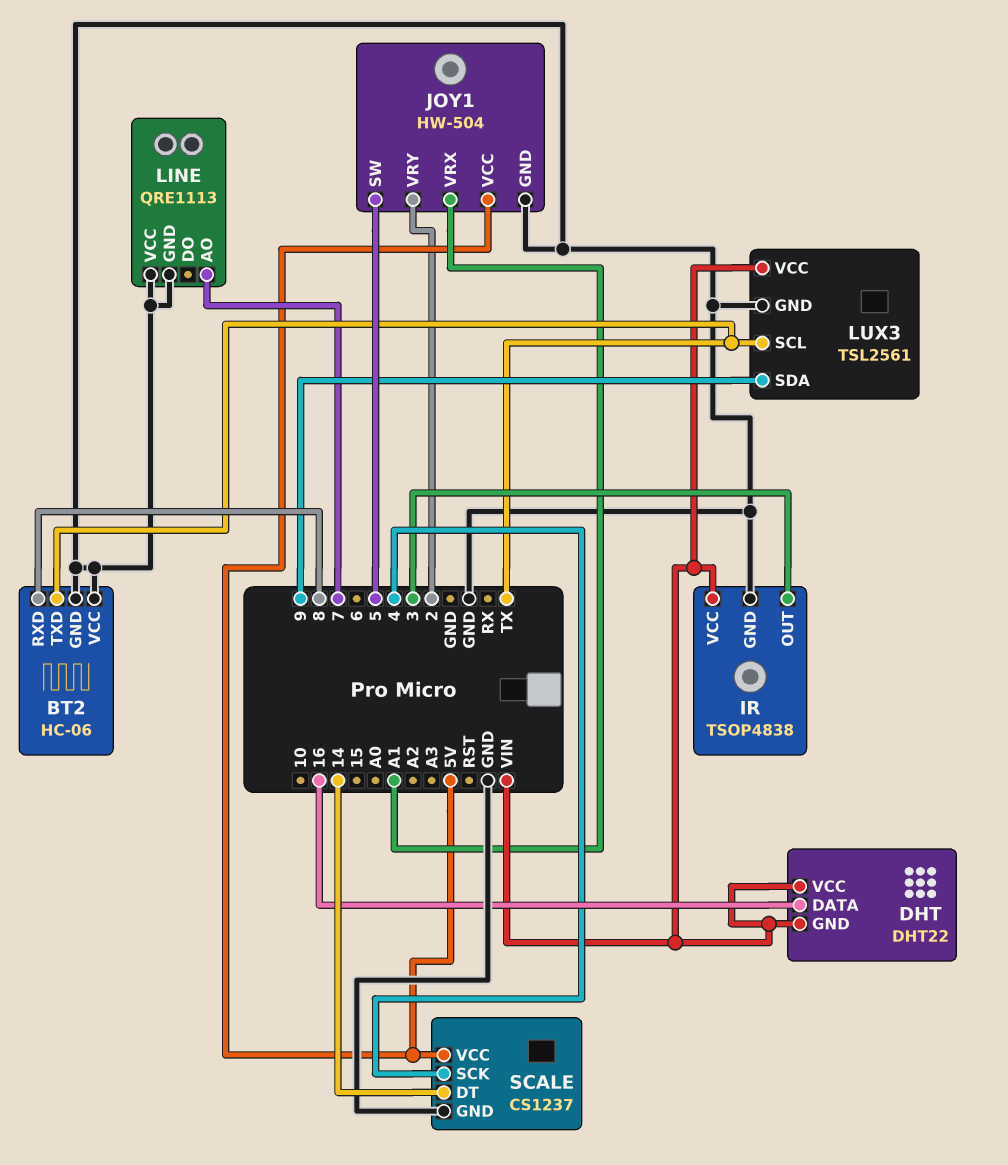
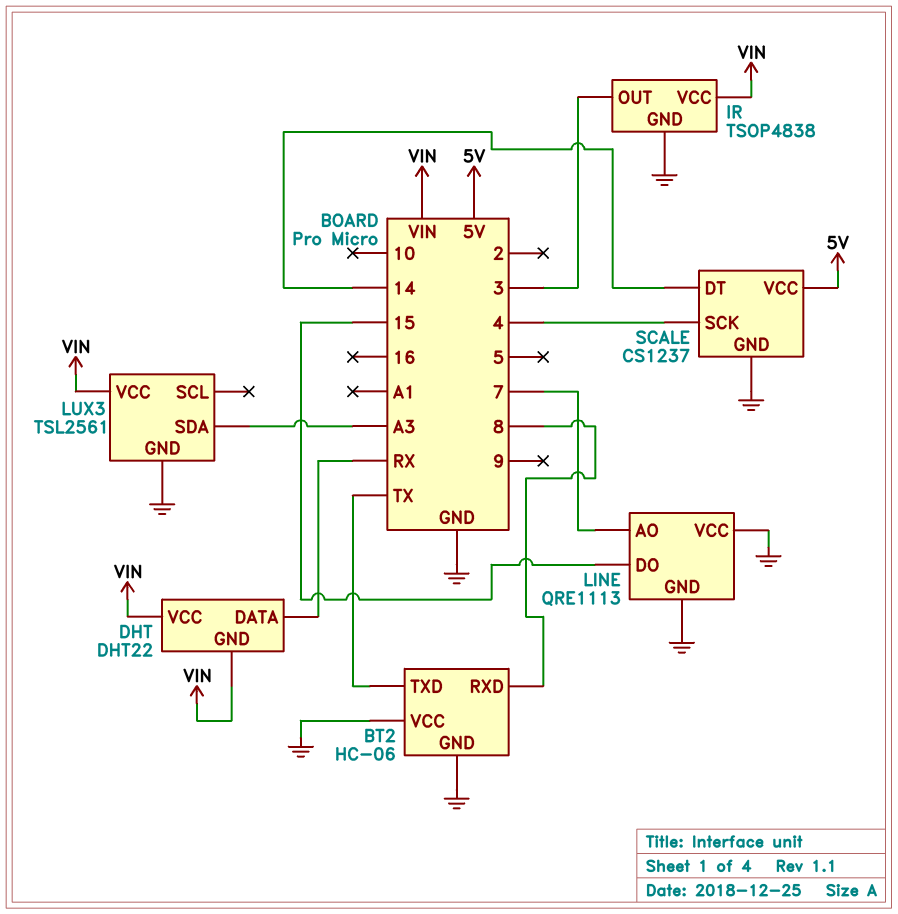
DHT pin DATA: 16 -> RX
JOY1: HW-504 -> none
JOY1 pin GND: GND -> none
JOY1 pin SW: 5 -> none
JOY1 pin VCC: 5V -> none
JOY1 pin VRX: A1 -> none
JOY1 pin VRY: 2 -> none
LINE pin DO: none -> 15
LUX3 pin SCL: TX -> none
LUX3 pin SDA: 9 -> A3

